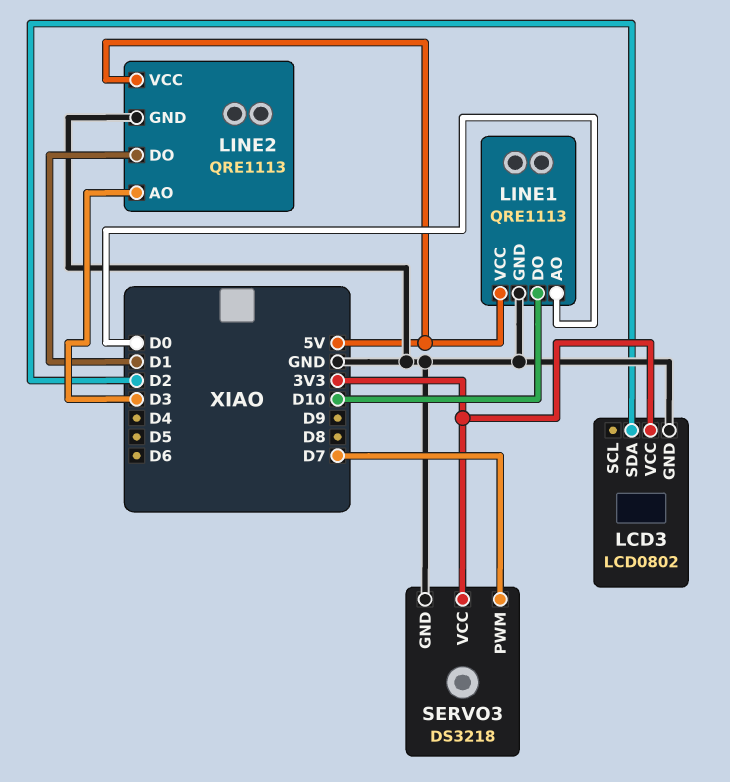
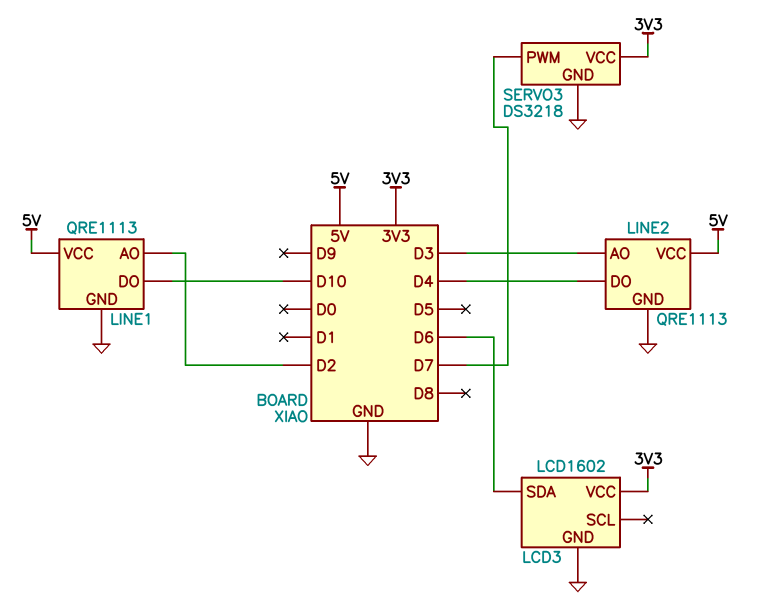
LCD3: LCD0802 -> LCD1602
LCD3 pin SDA: D2 -> D6
LINE1 pin AO: D0 -> D2
LINE2 pin DO: D1 -> D4

